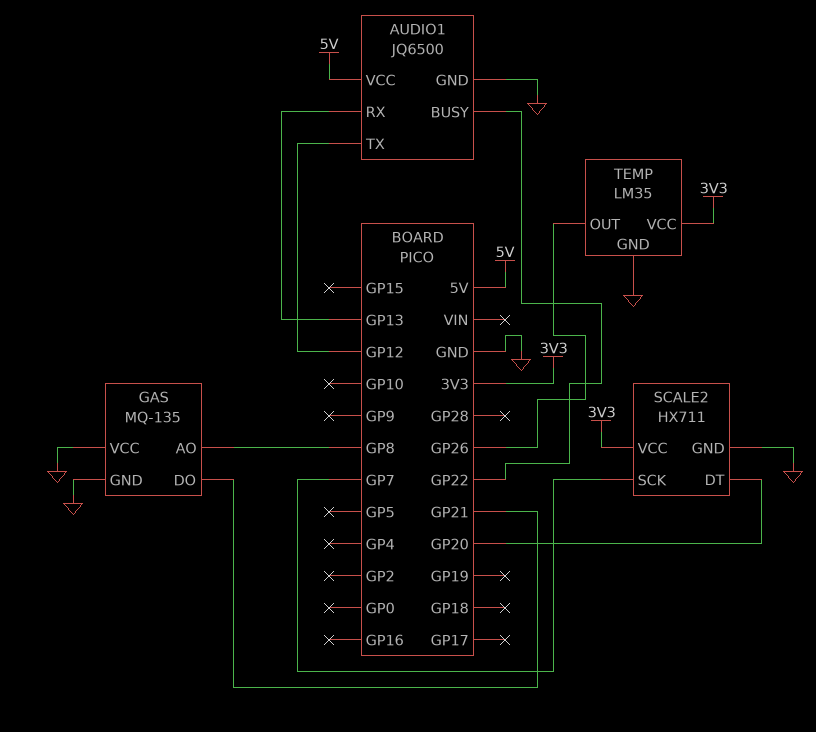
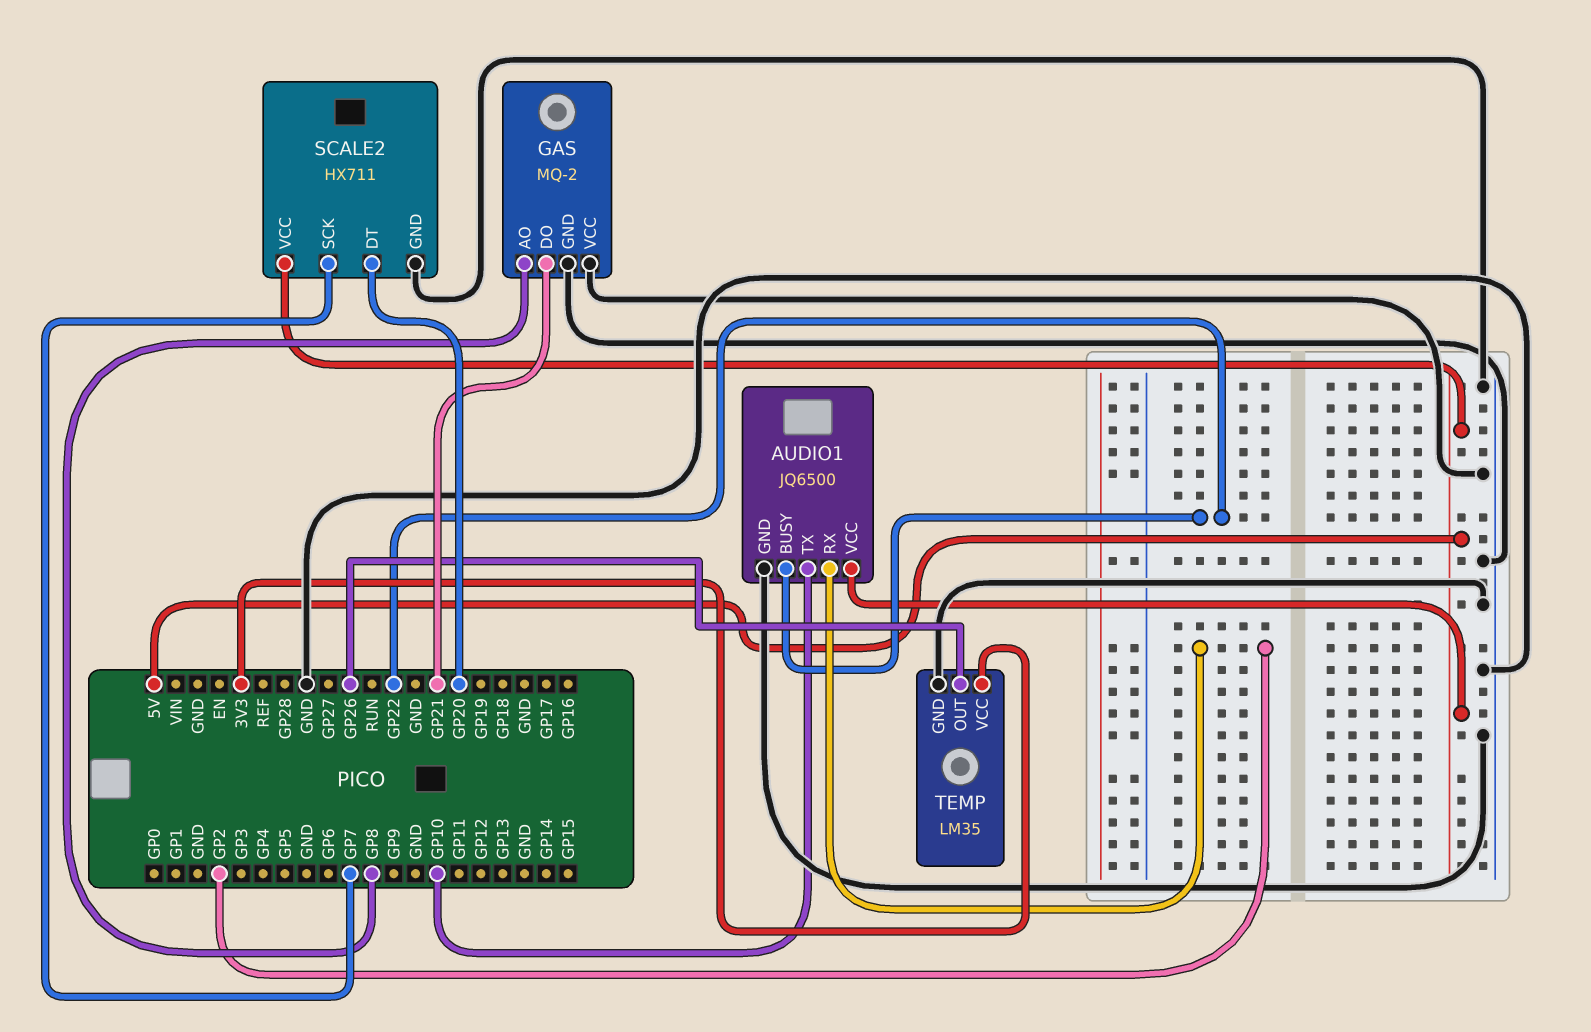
AUDIO1 pin RX: GP13 -> GP2
AUDIO1 pin TX: GP12 -> GP10
GAS: MQ-135 -> MQ-2
SCALE2 pin VCC: 3V3 -> 5V

